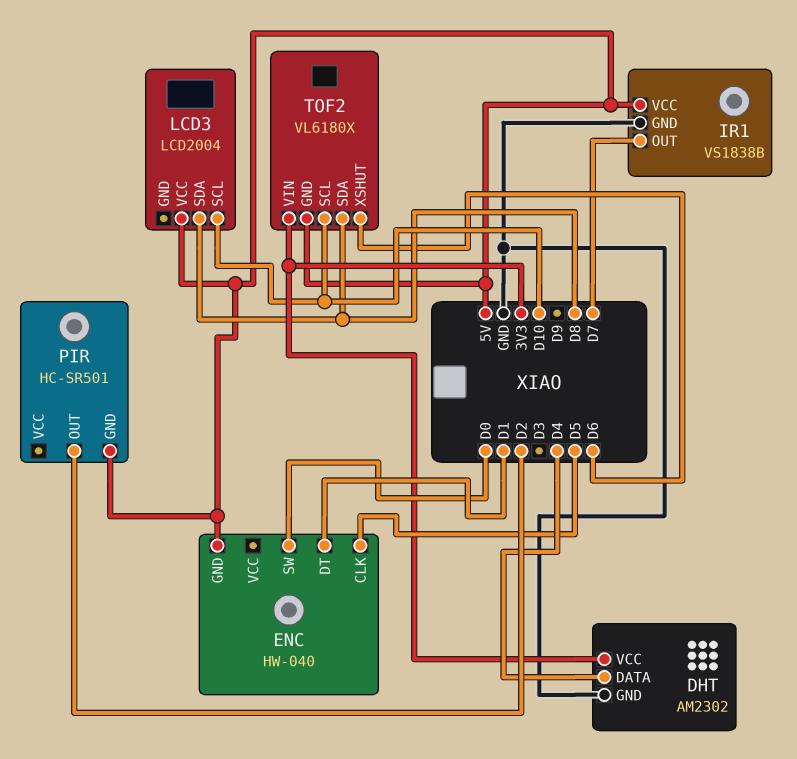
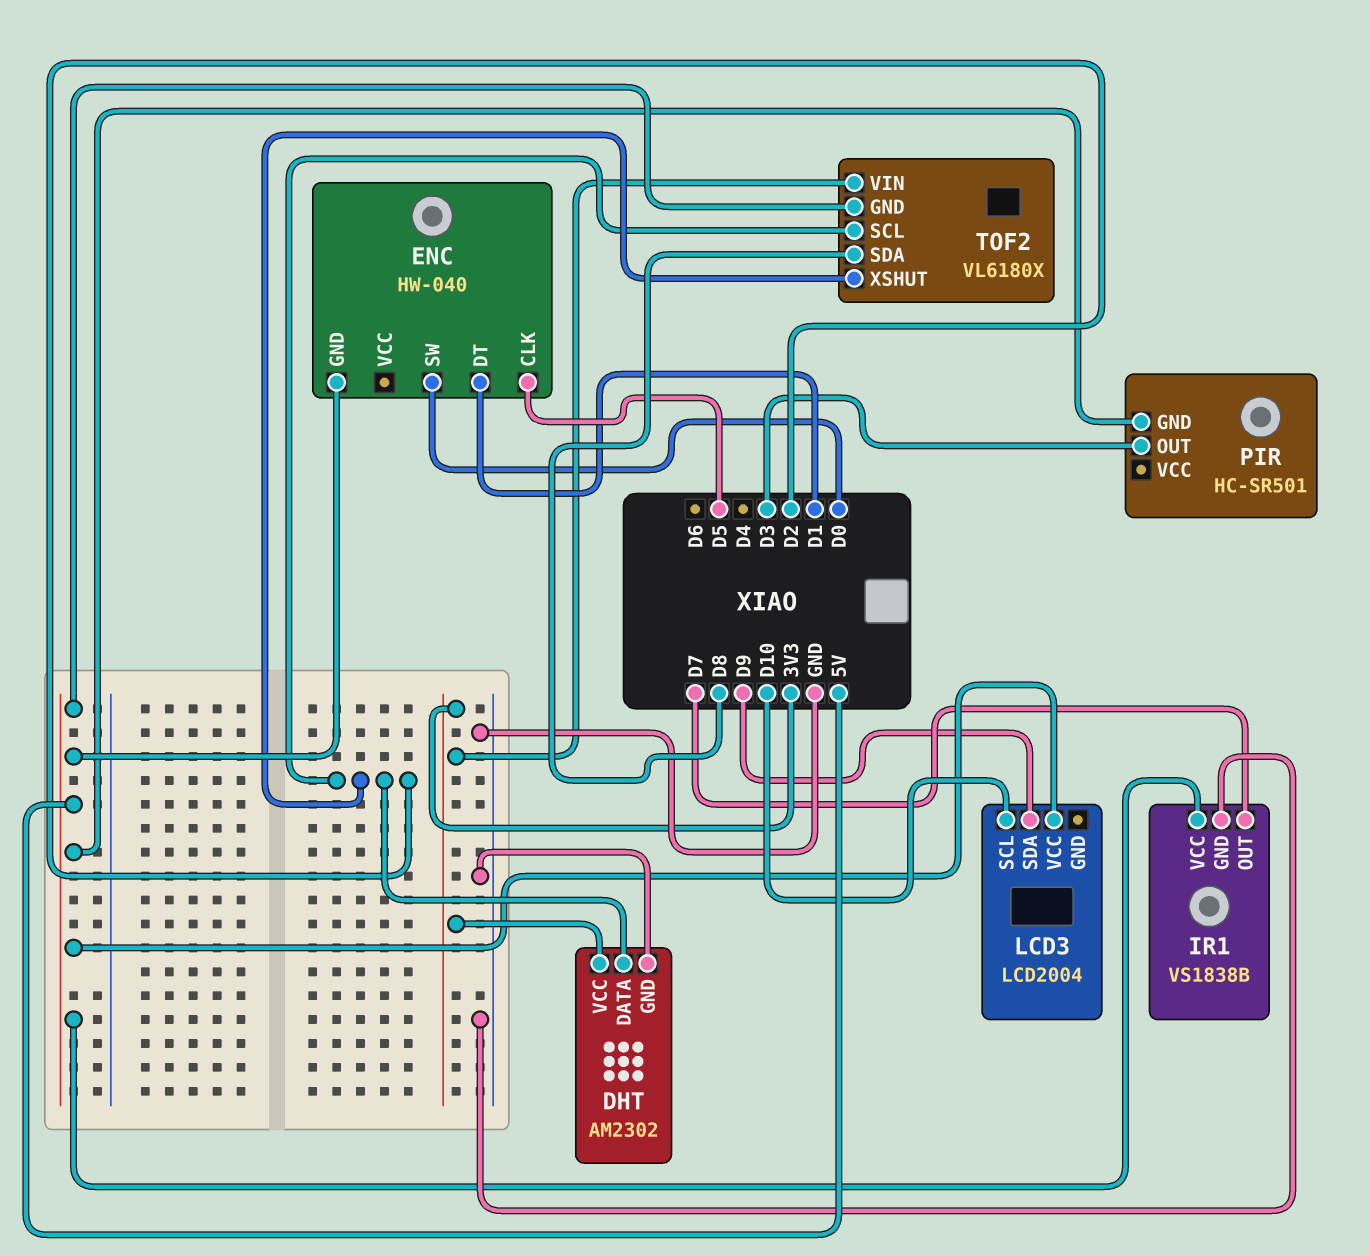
DHT pin DATA: D4 -> D2
LCD3 pin SDA: D8 -> D9
PIR pin OUT: D2 -> D3
TOF2 pin SCL: D10 -> D2
TOF2 pin XSHUT: D6 -> D2

